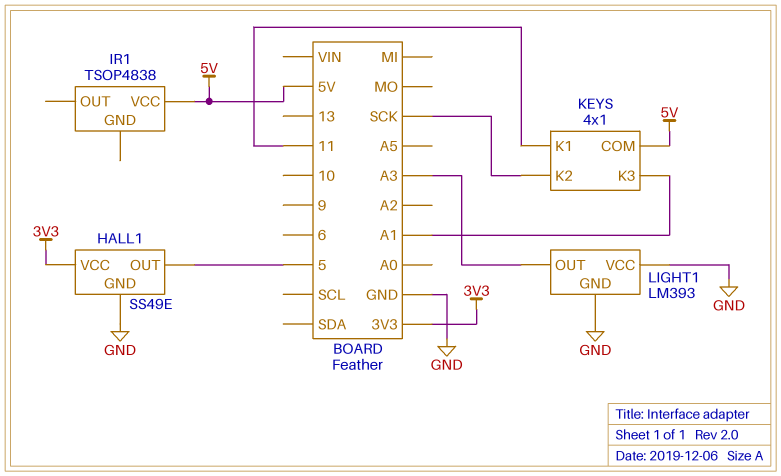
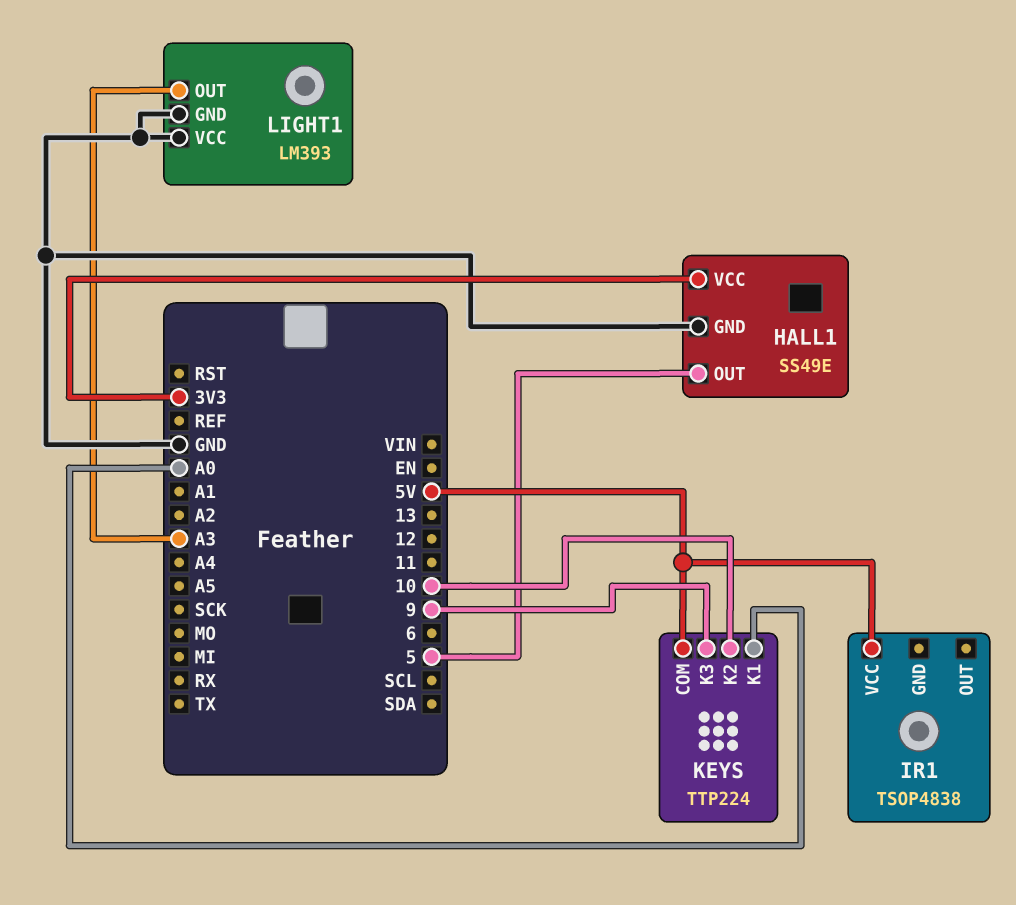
KEYS: 4x1 -> TTP224
KEYS pin K1: 11 -> A0
KEYS pin K2: SCK -> 10
KEYS pin K3: A1 -> 9

